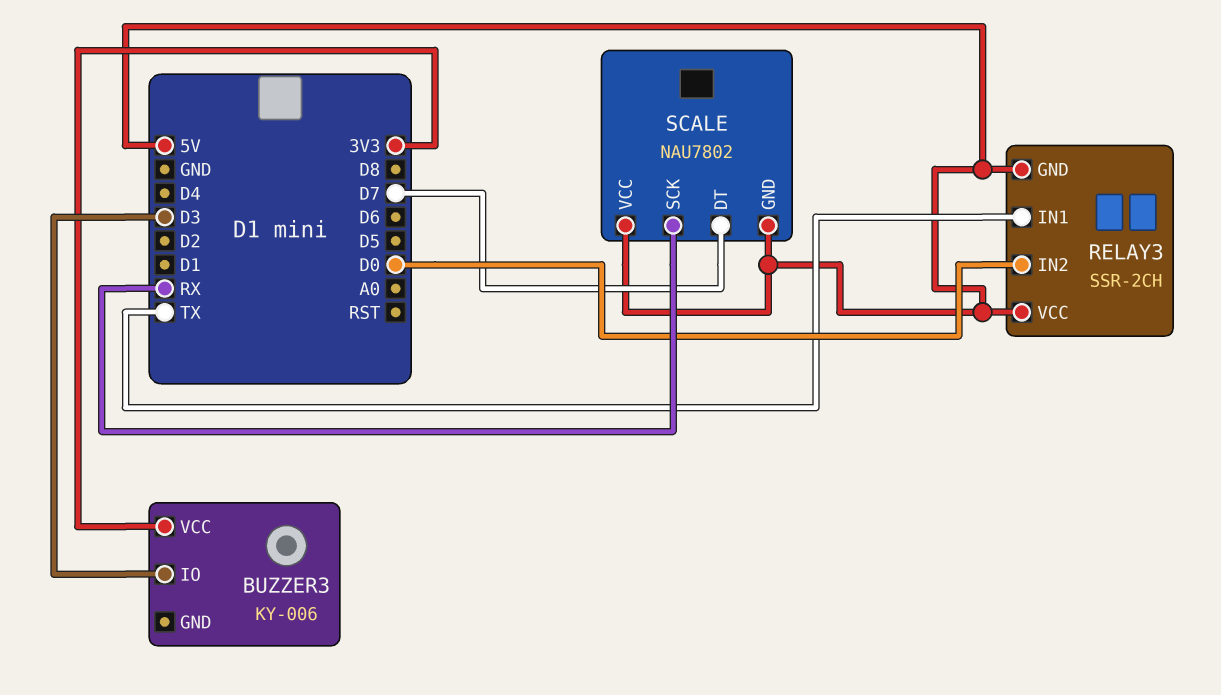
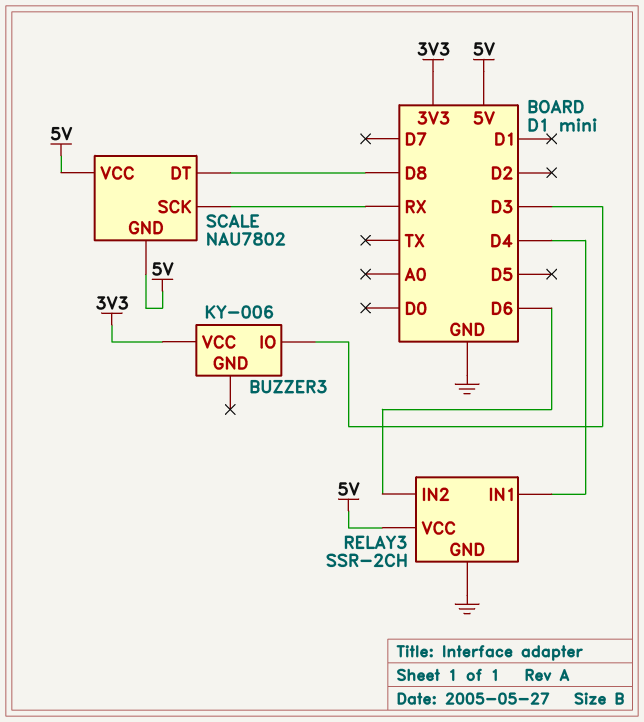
RELAY3 pin GND: 5V -> GND
RELAY3 pin IN1: TX -> D4
RELAY3 pin IN2: D0 -> D6
SCALE pin DT: D7 -> D8

